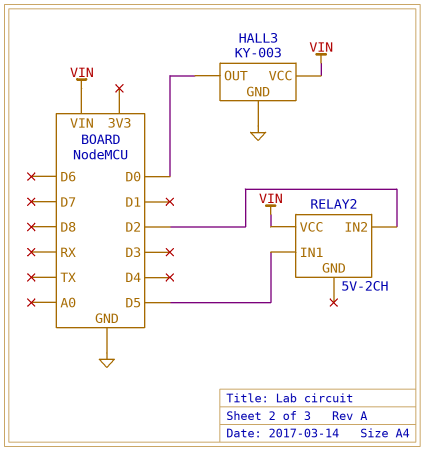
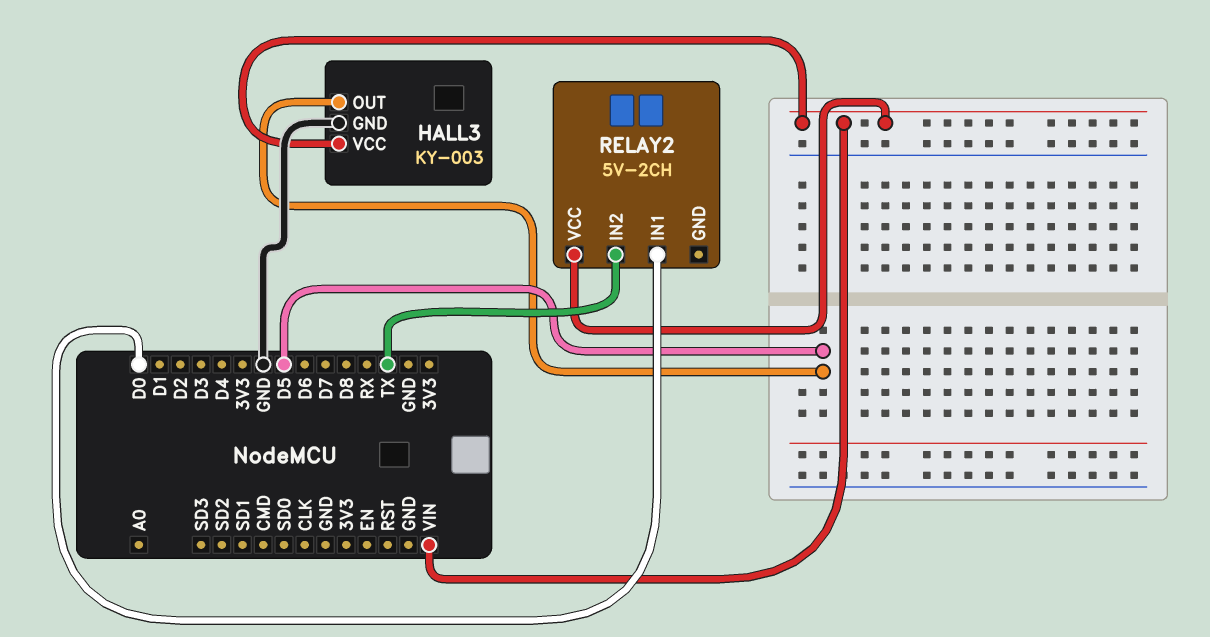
HALL3 pin OUT: D0 -> D5
RELAY2 pin IN1: D5 -> D0
RELAY2 pin IN2: D2 -> TX

